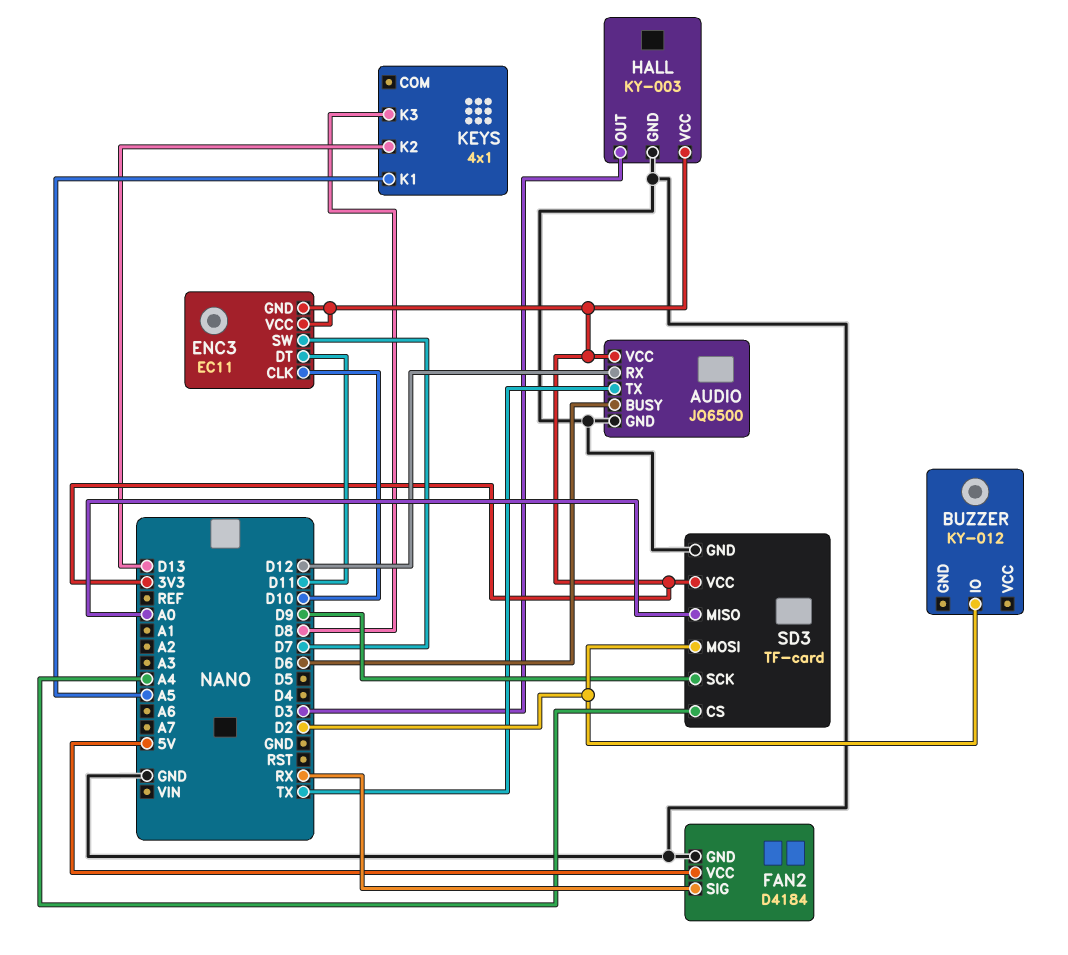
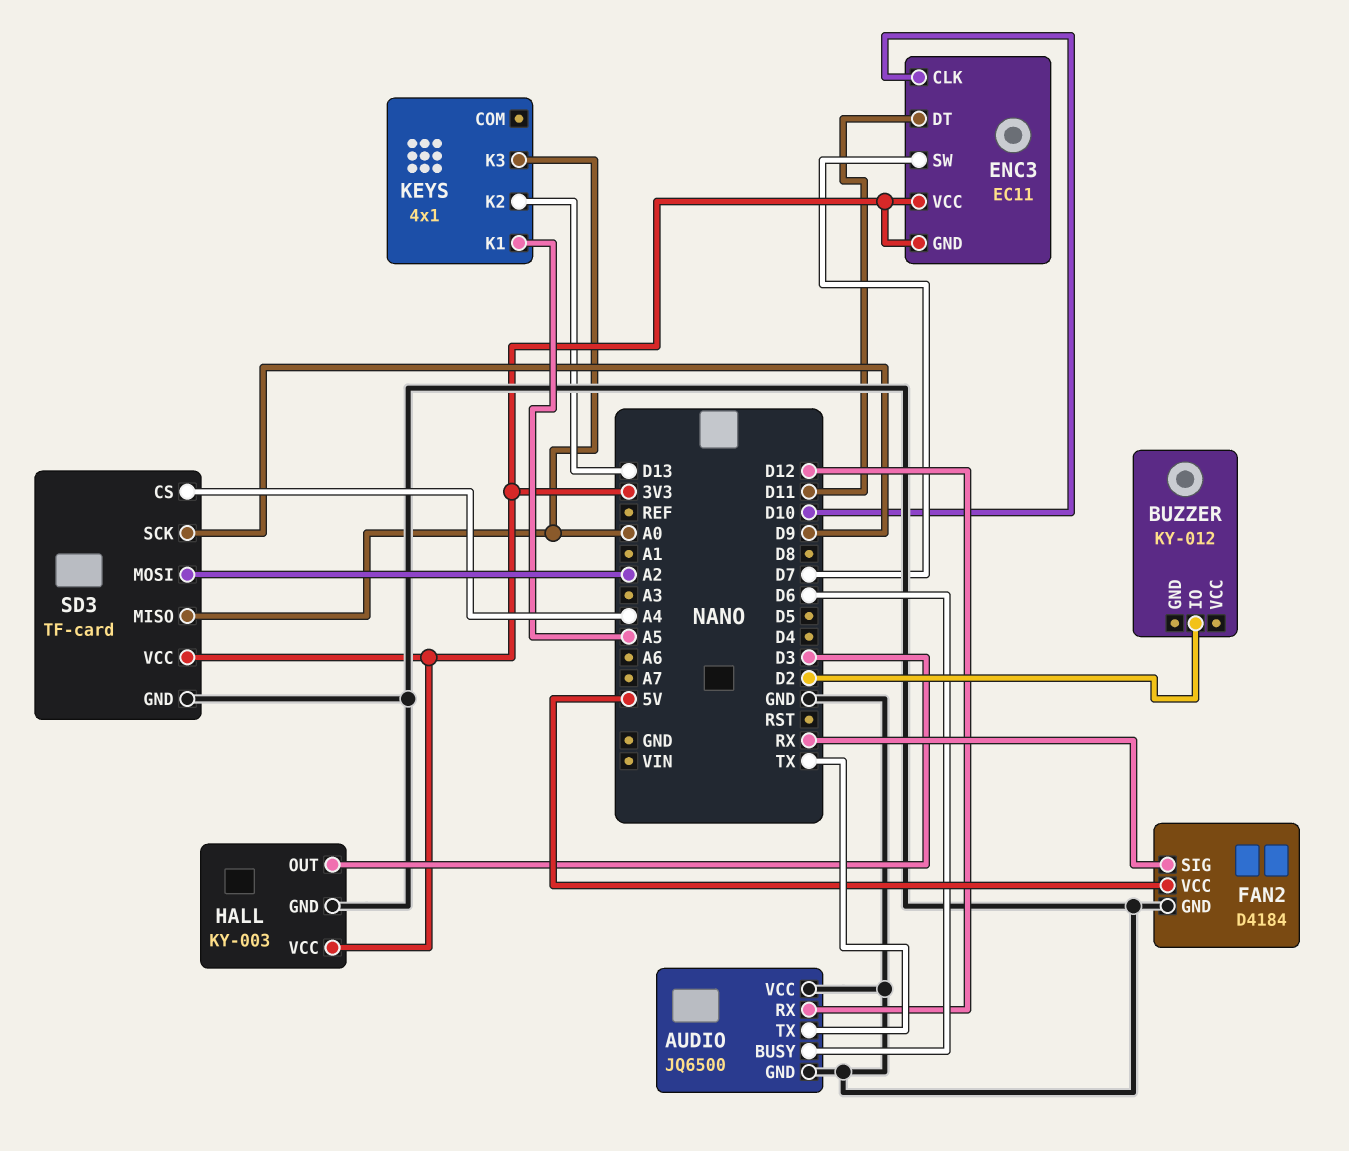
AUDIO pin VCC: 3V3 -> GND
KEYS pin K3: D8 -> A0
SD3 pin MOSI: D2 -> A2

